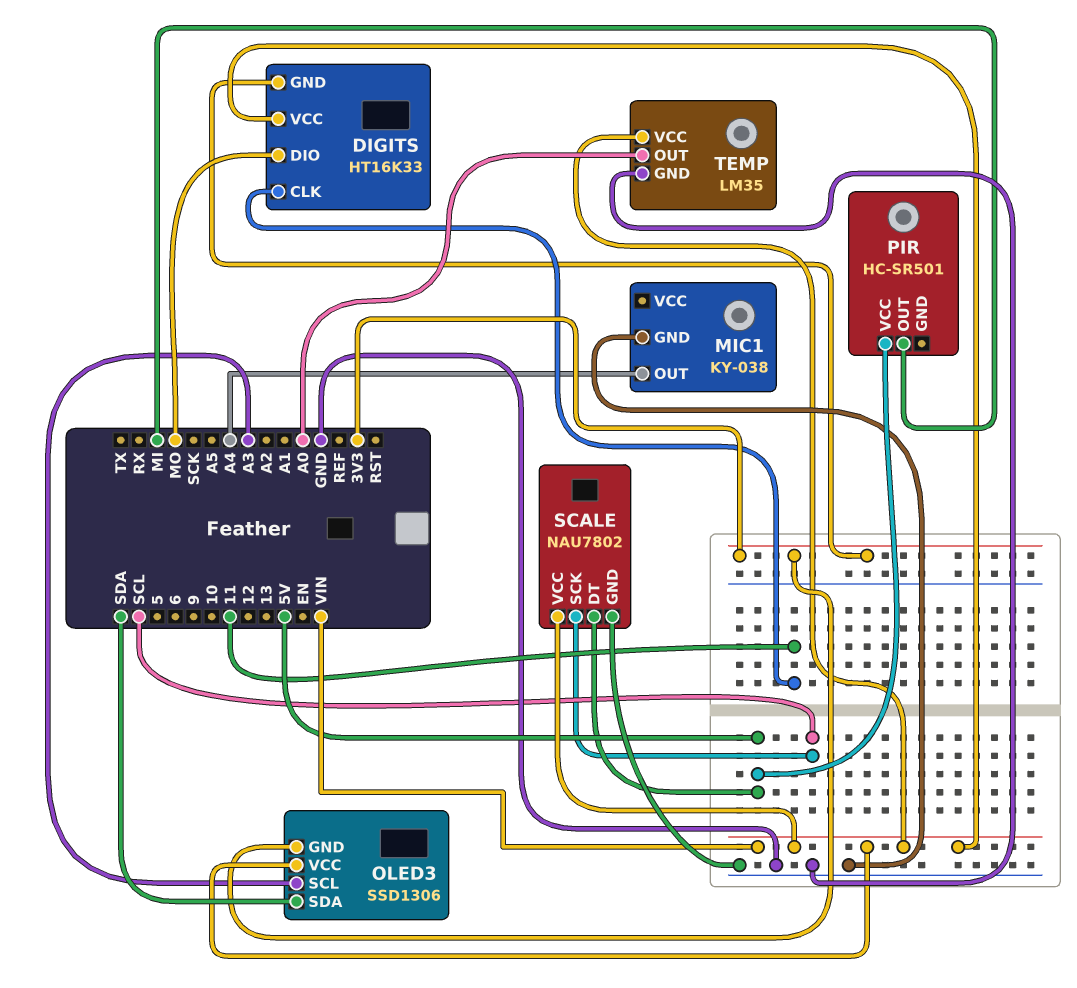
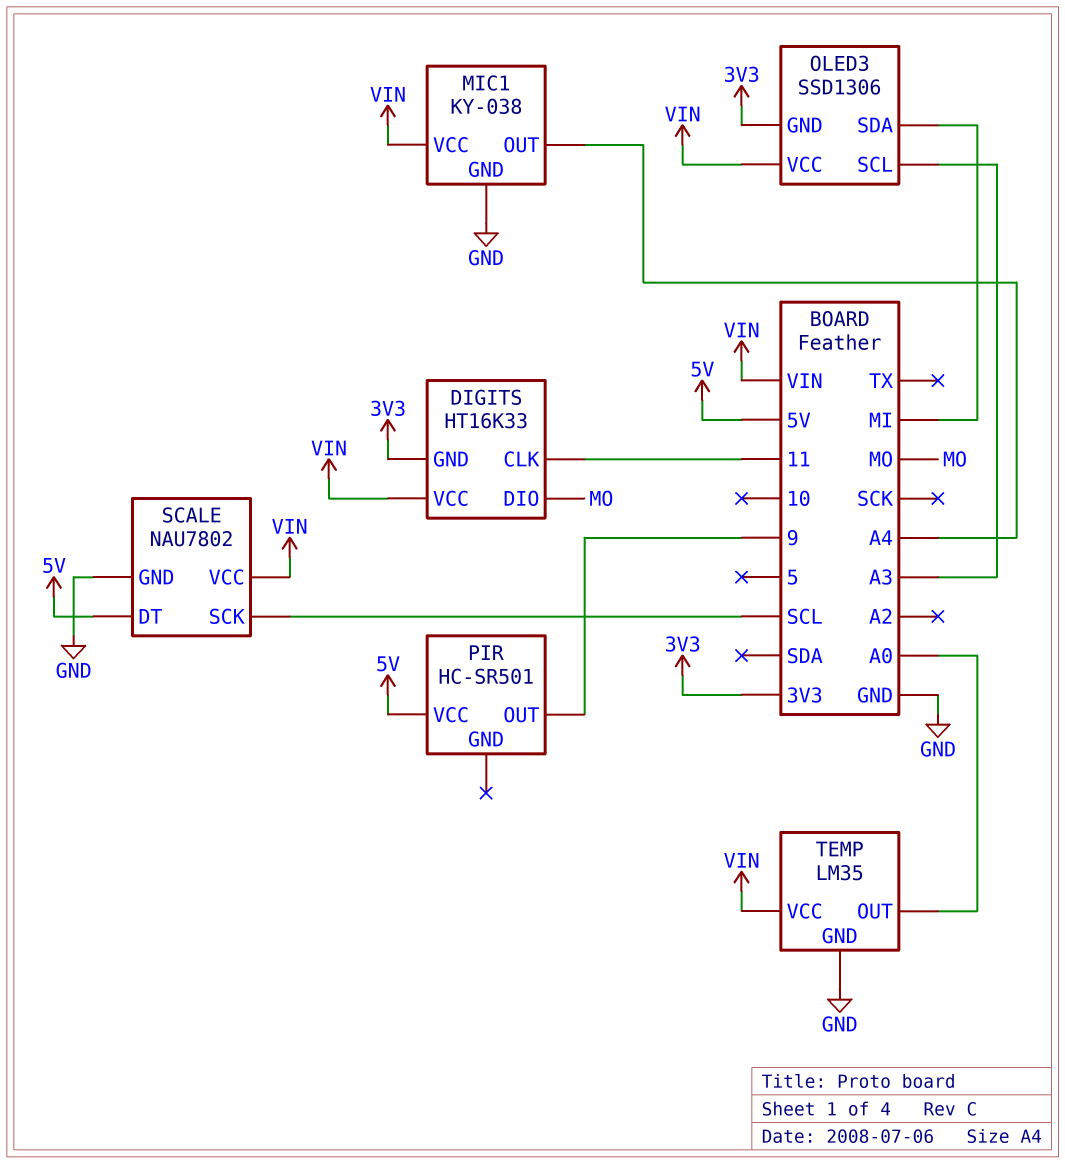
MIC1 pin VCC: none -> VIN
OLED3 pin SDA: SDA -> MI
PIR pin OUT: MI -> 9

